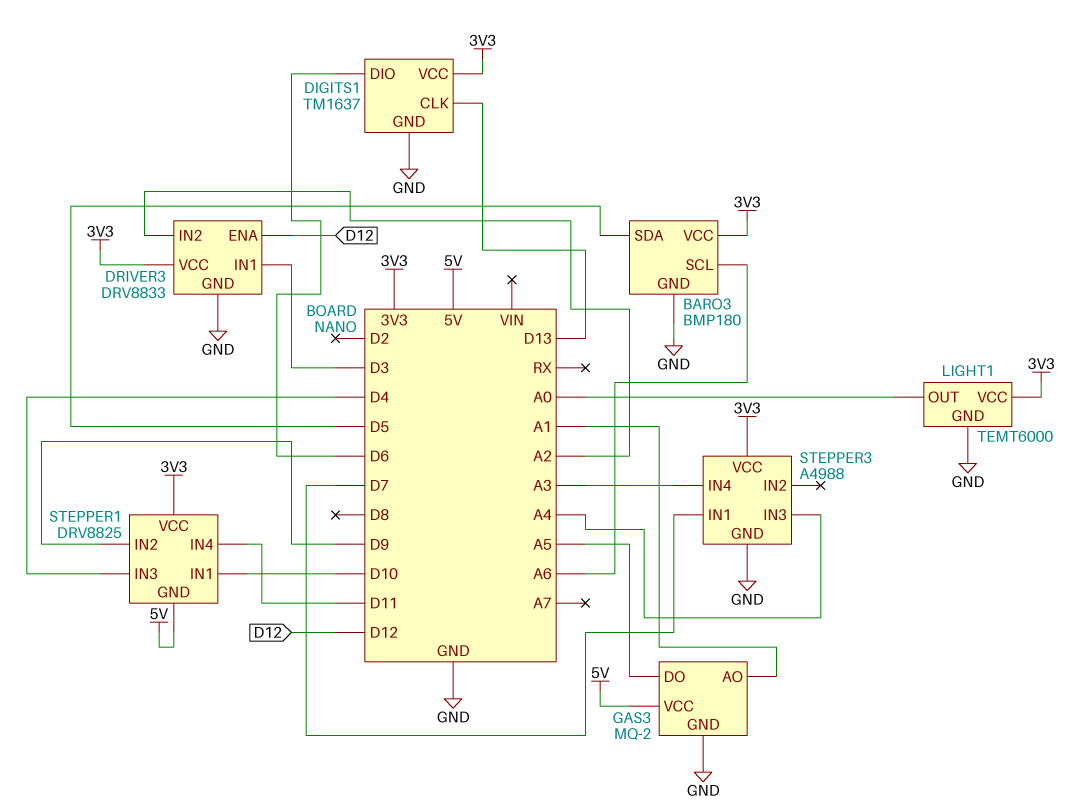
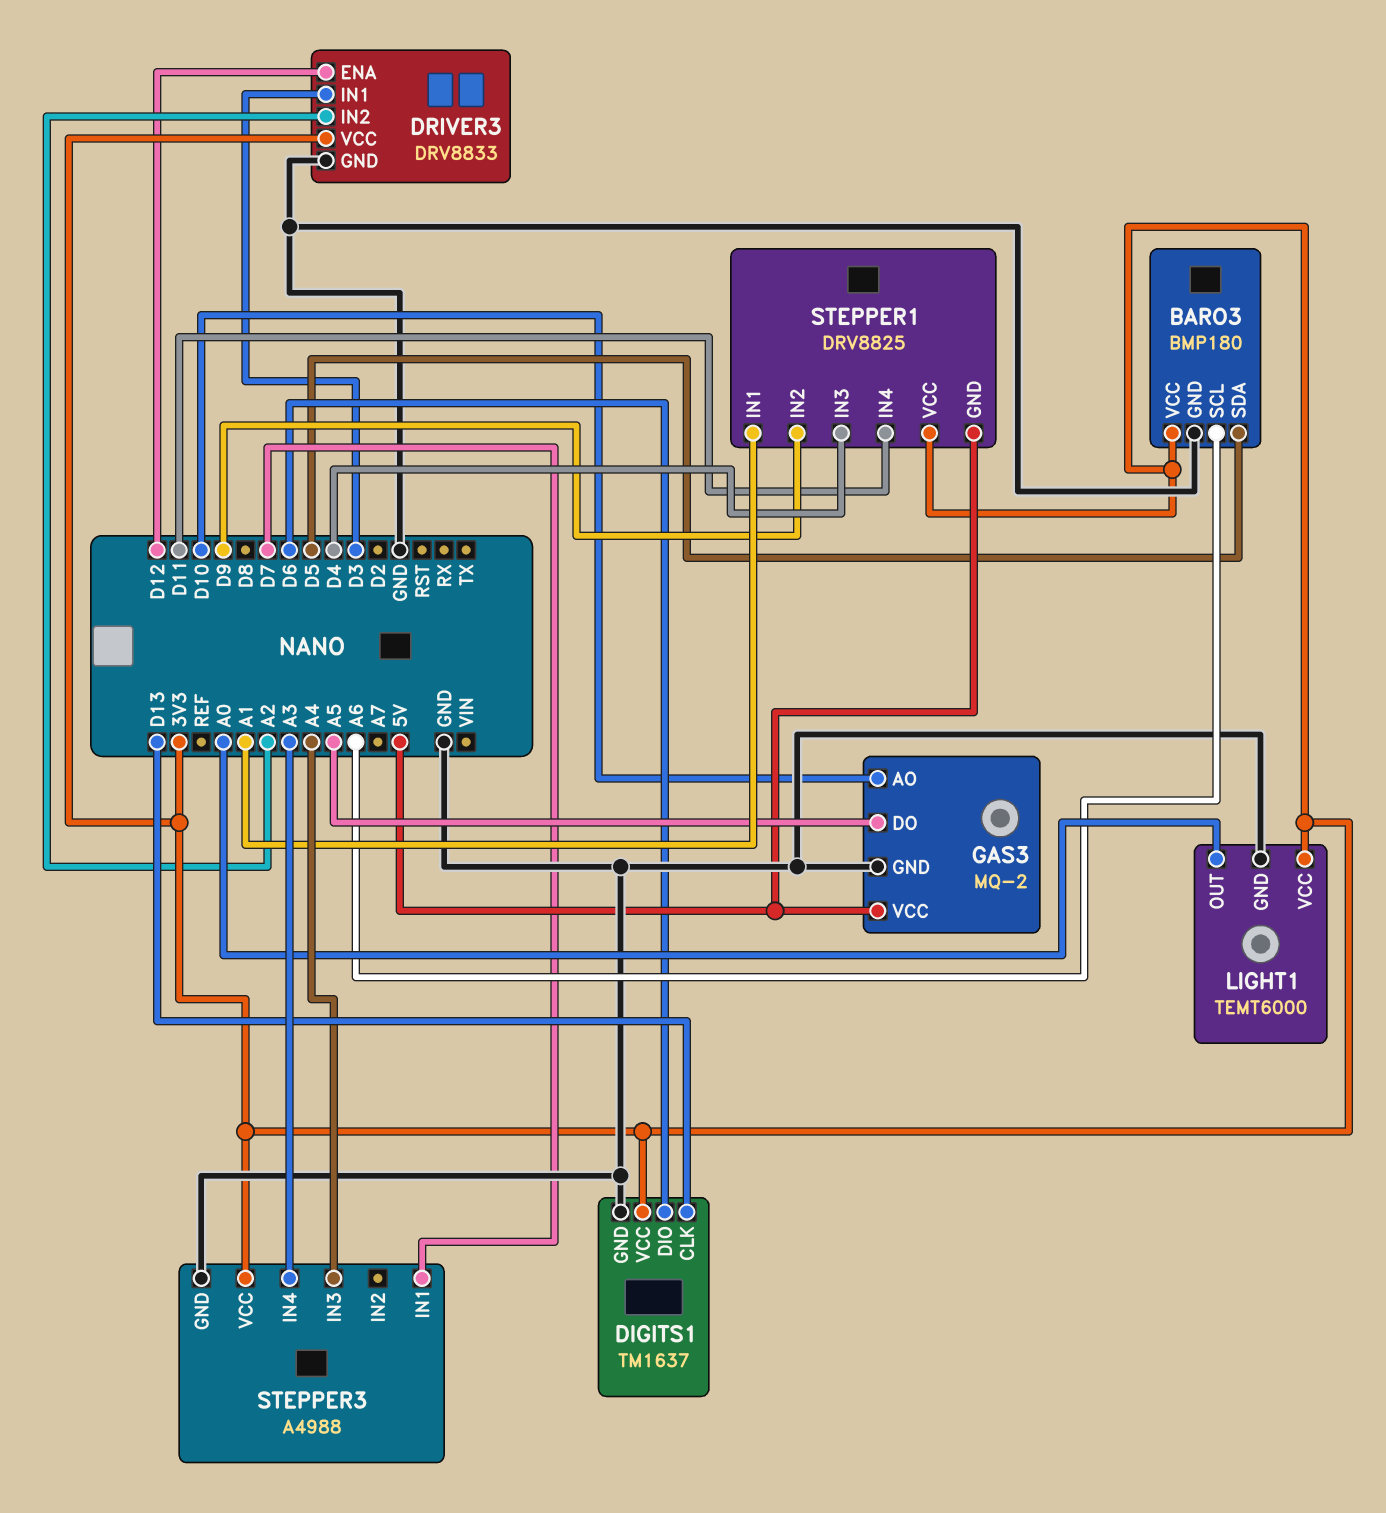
GAS3 pin AO: A1 -> D10
STEPPER1 pin IN1: D10 -> A1

